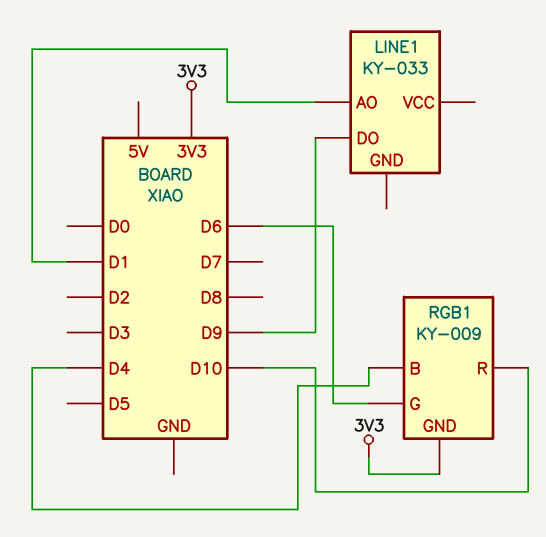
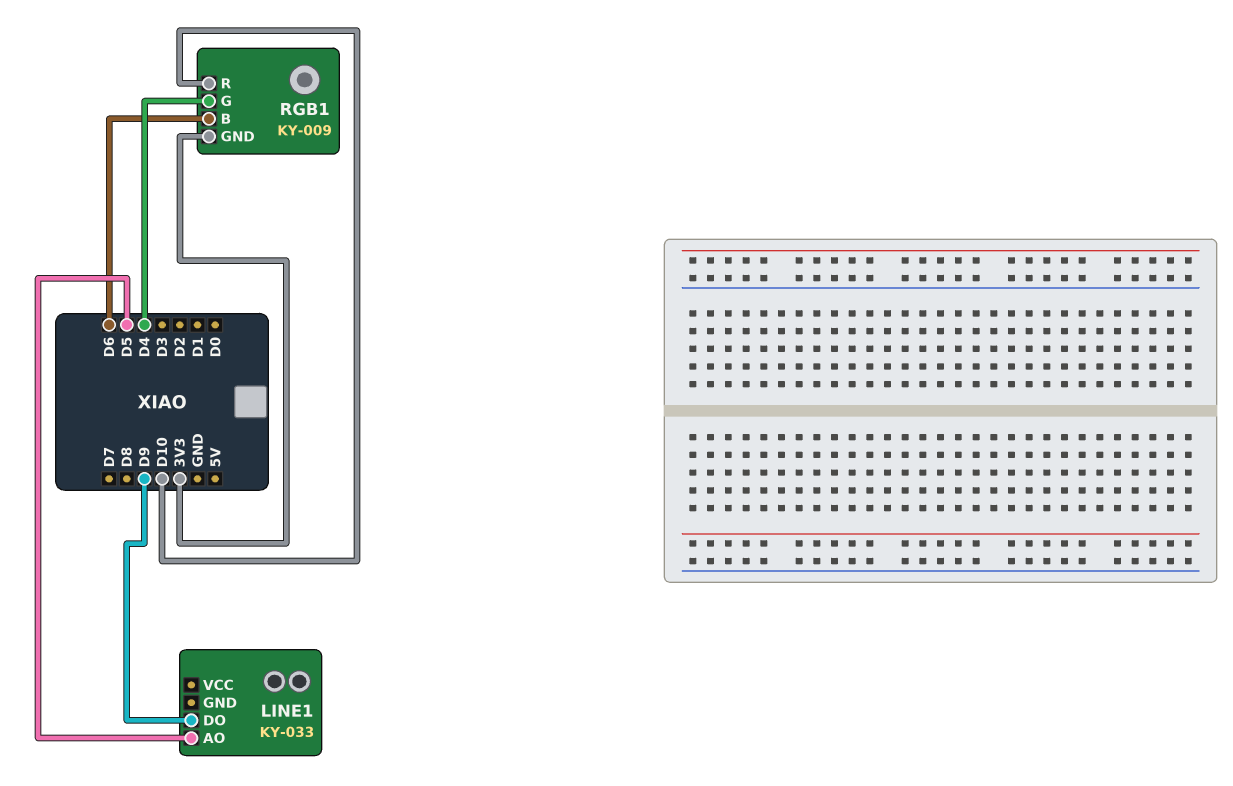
LINE1 pin AO: D1 -> D5
RGB1 pin B: D4 -> D6
RGB1 pin G: D6 -> D4

